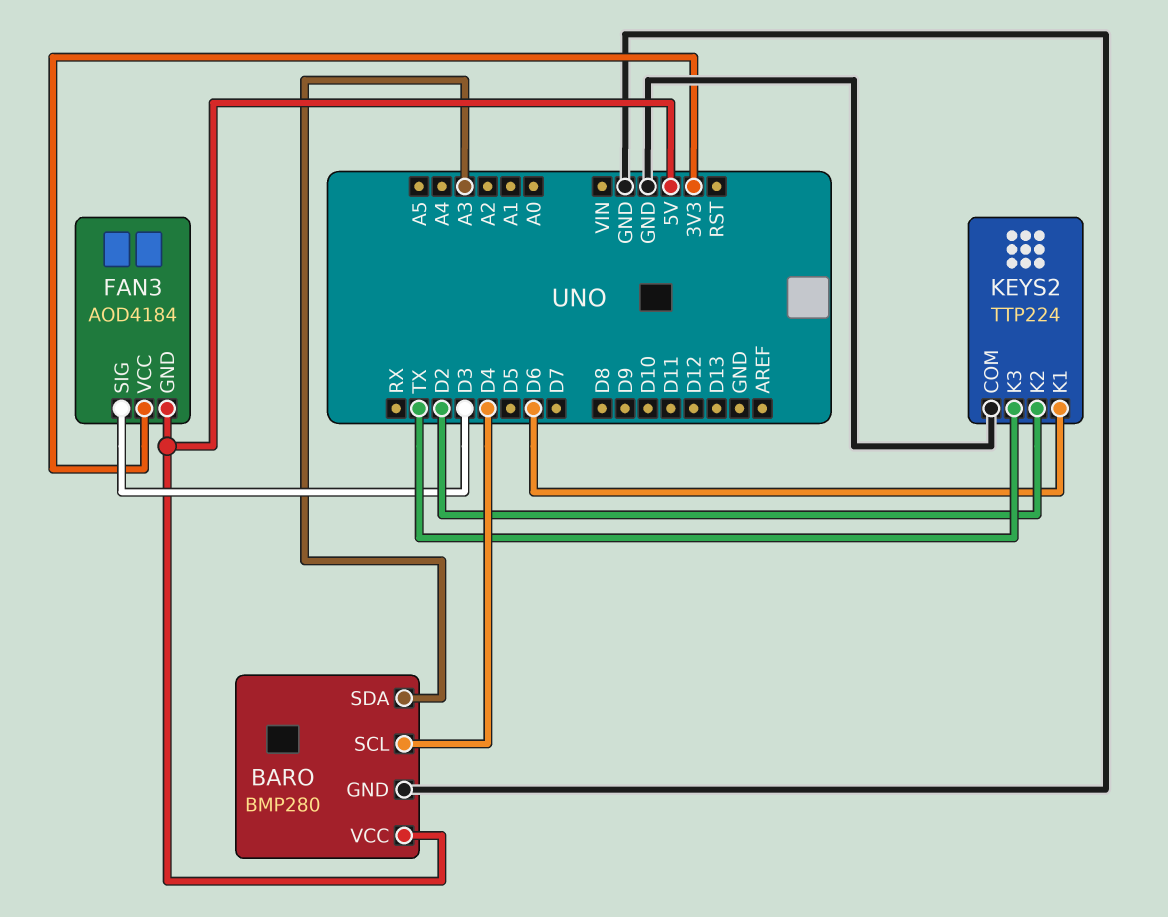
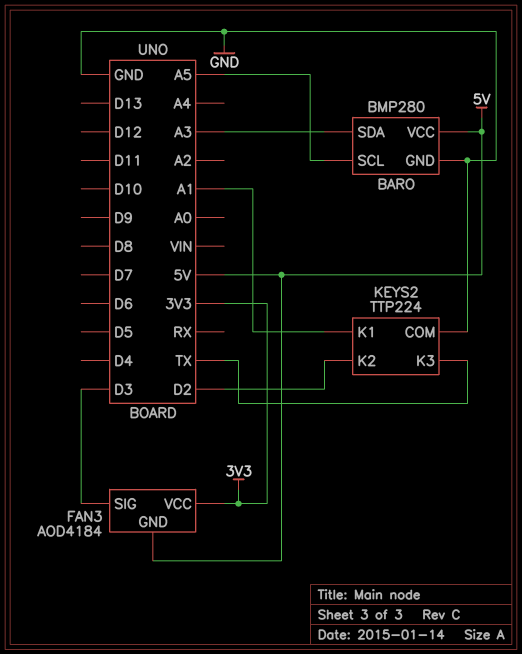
BARO pin SCL: D4 -> A5
KEYS2 pin K1: D6 -> A1

